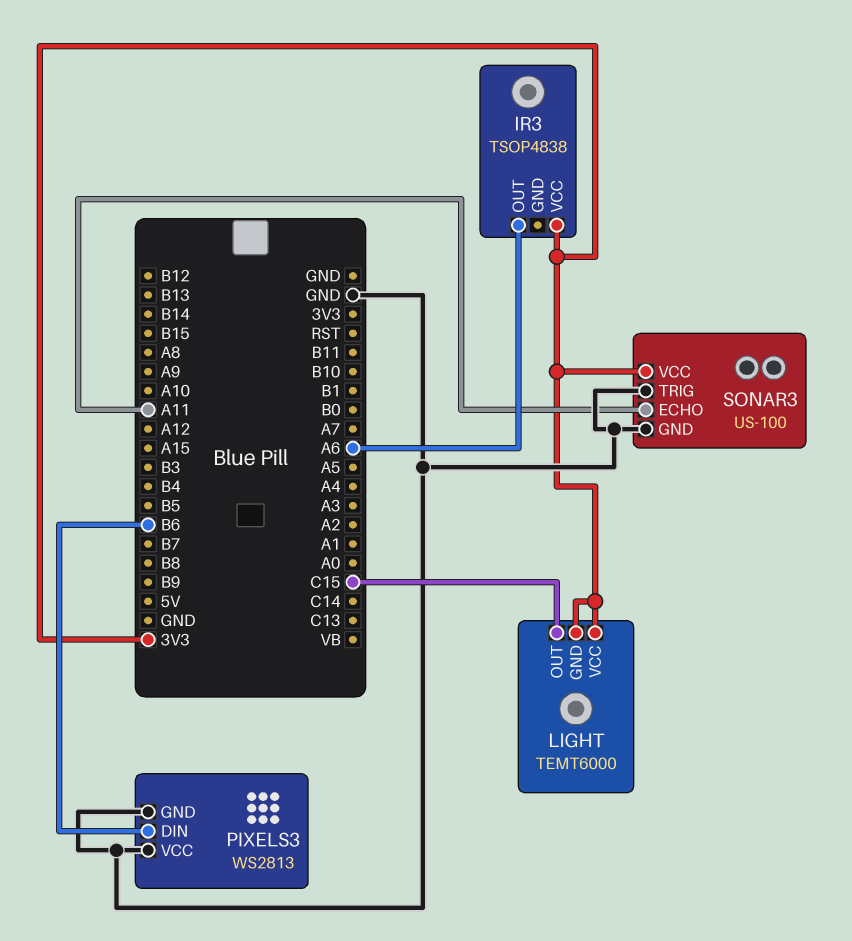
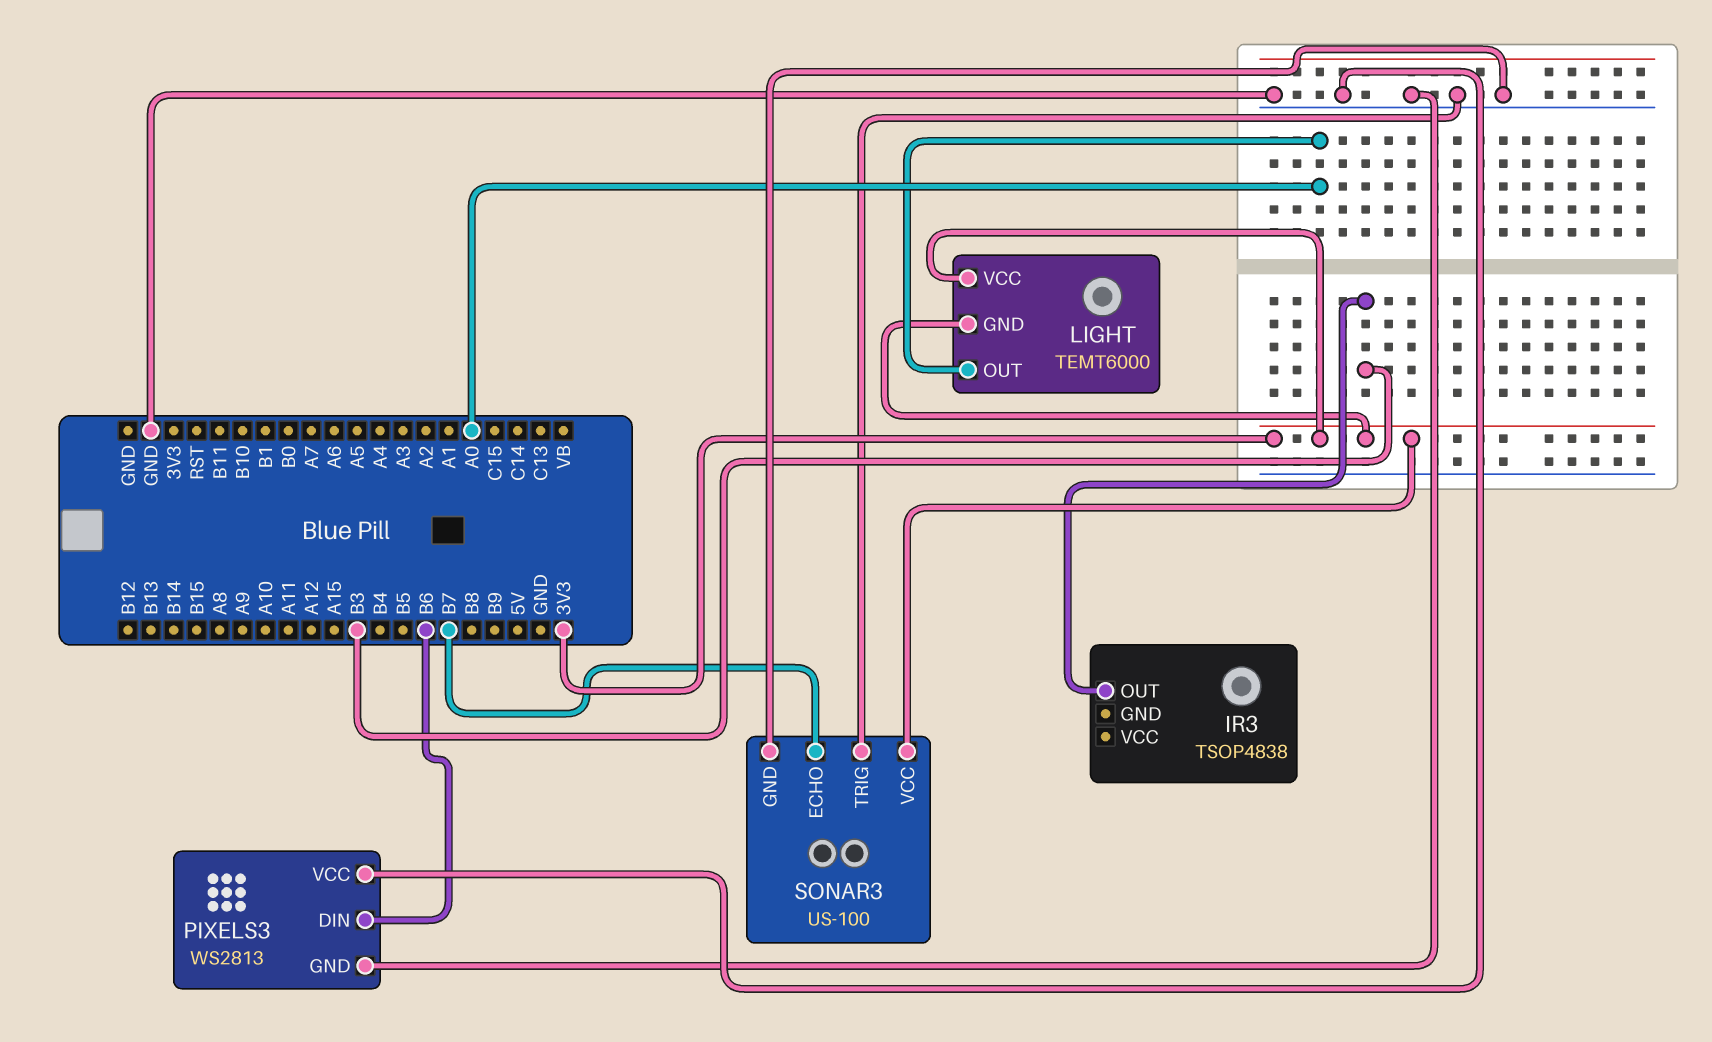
IR3 pin OUT: A6 -> B3
IR3 pin VCC: 3V3 -> none
LIGHT pin OUT: C15 -> A0
SONAR3 pin ECHO: A11 -> B7

